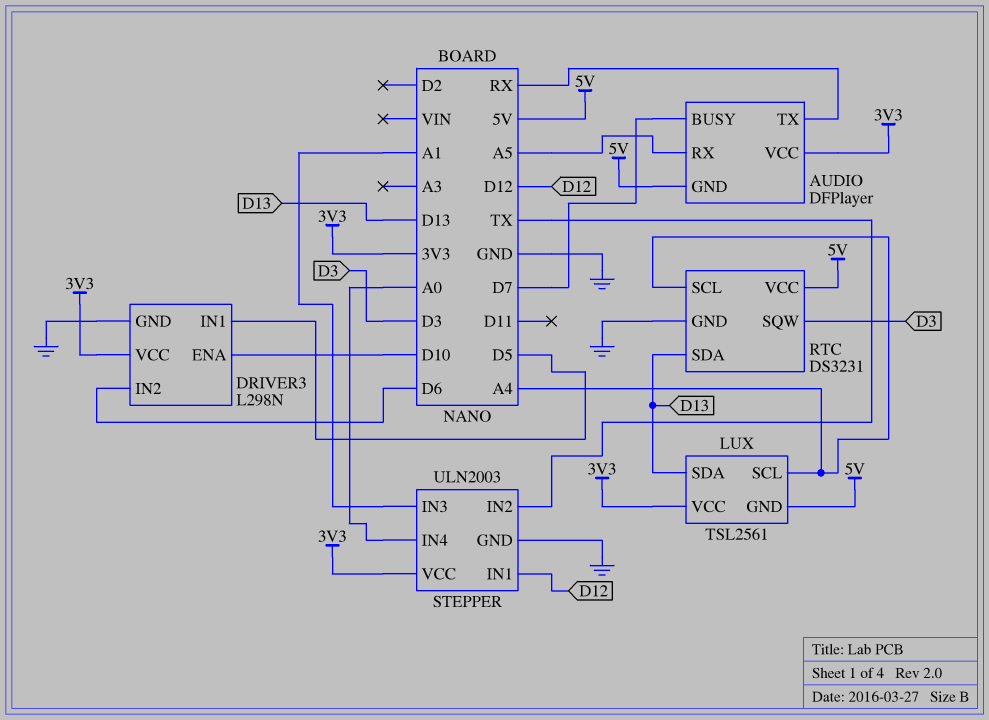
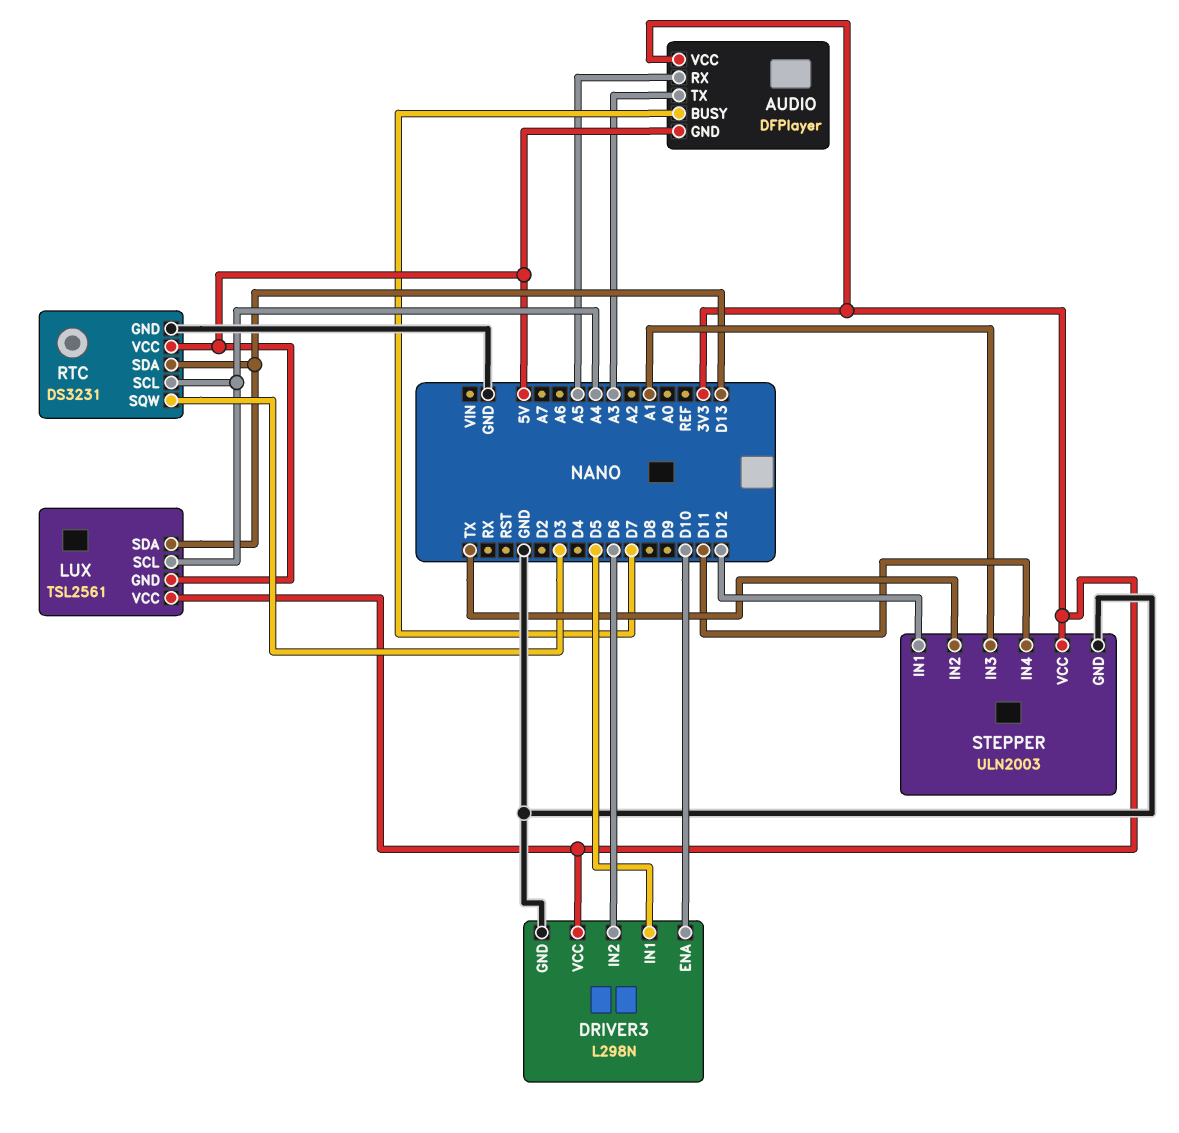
AUDIO pin TX: RX -> A3
STEPPER pin IN4: A0 -> D11

